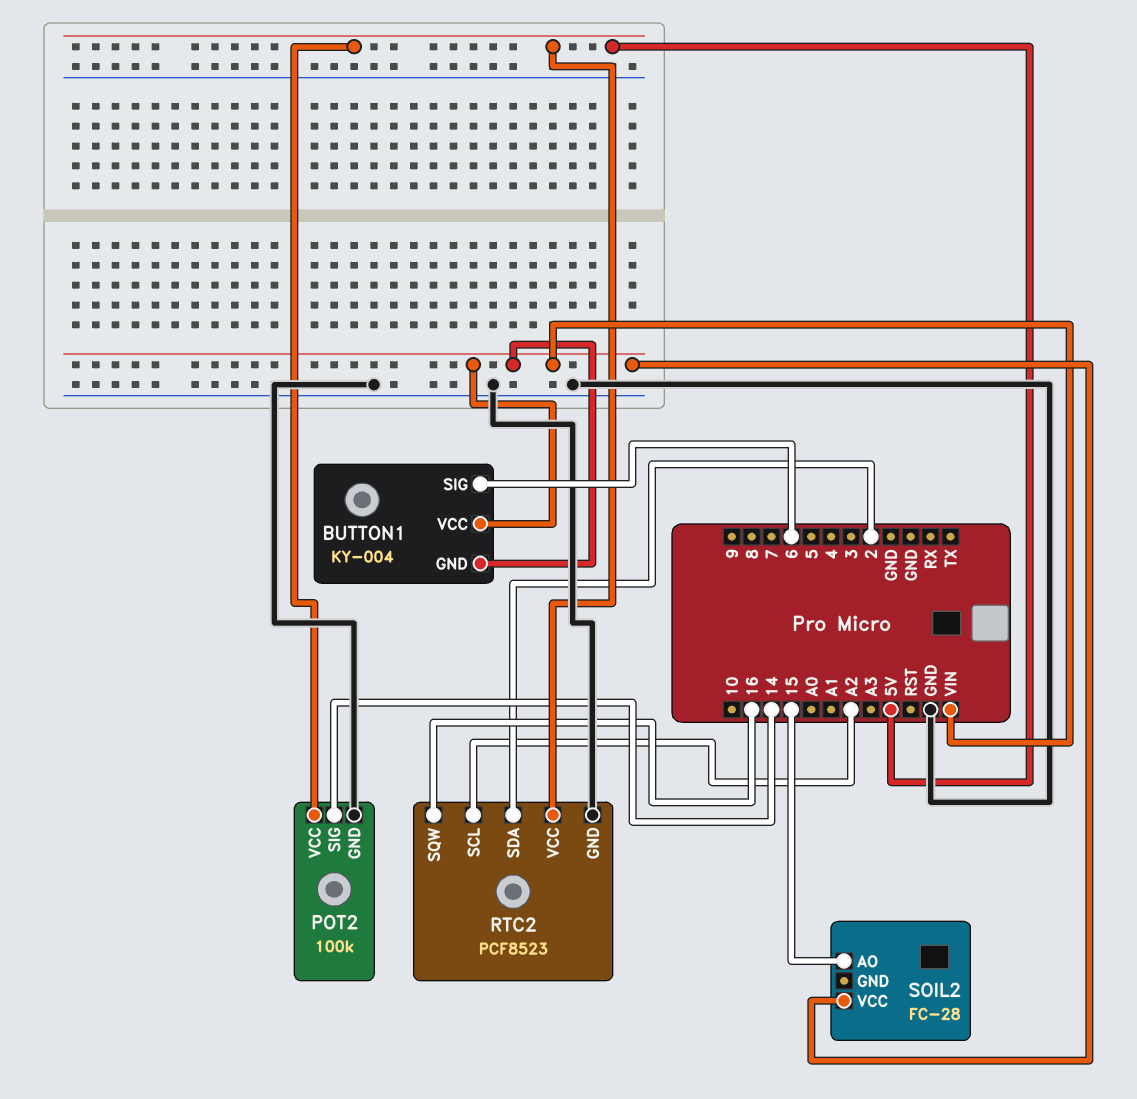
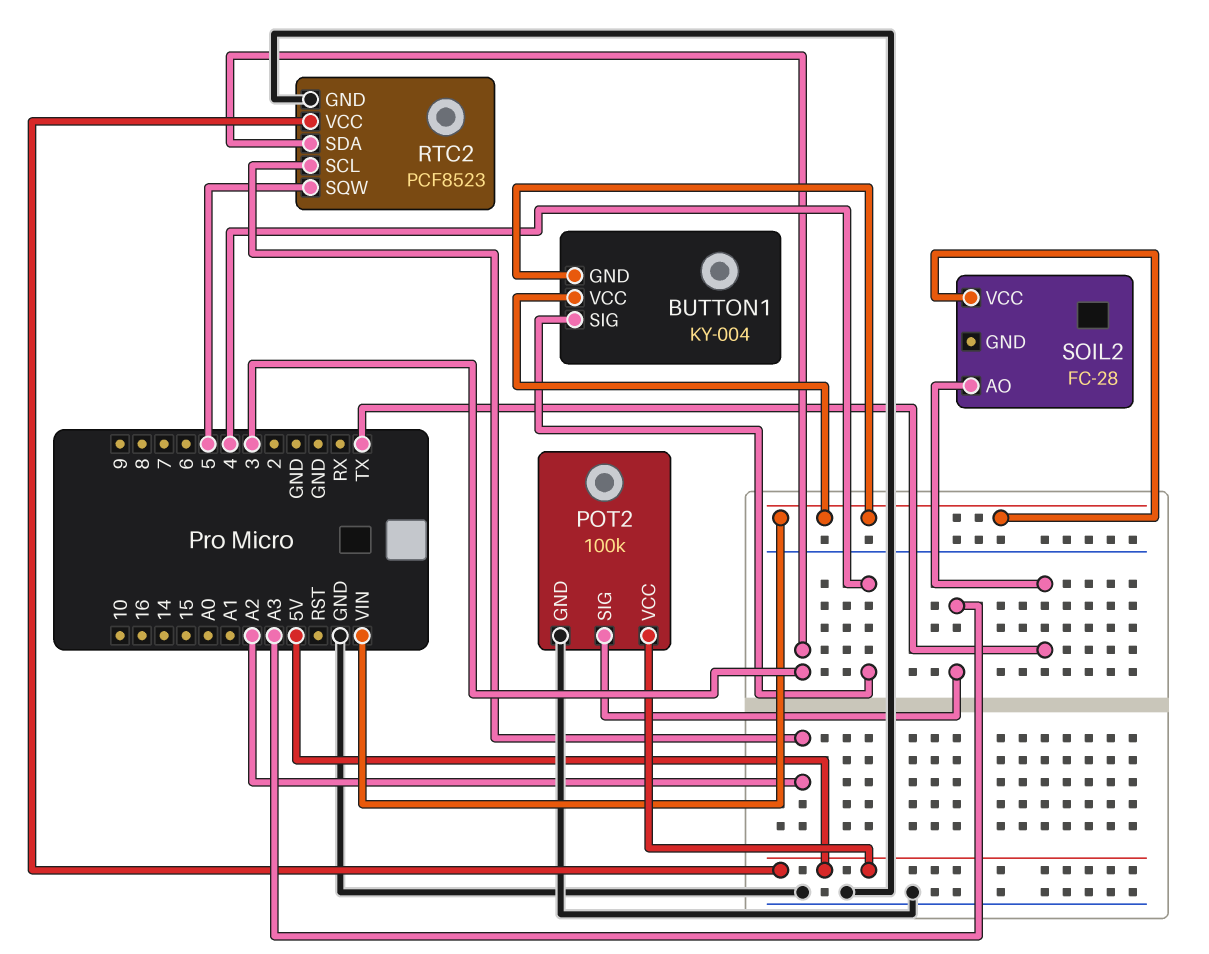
BUTTON1 pin SIG: 6 -> 4
POT2 pin SIG: 14 -> A3
RTC2 pin SDA: 2 -> 3
RTC2 pin SQW: 16 -> 5
SOIL2 pin AO: 15 -> TX

